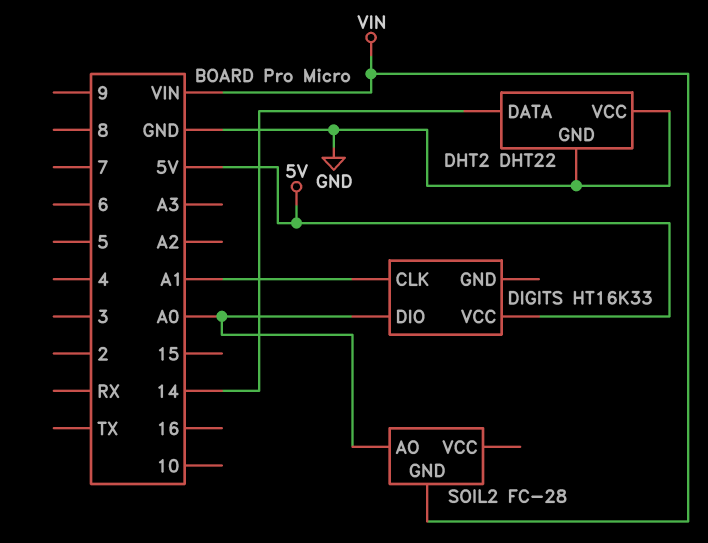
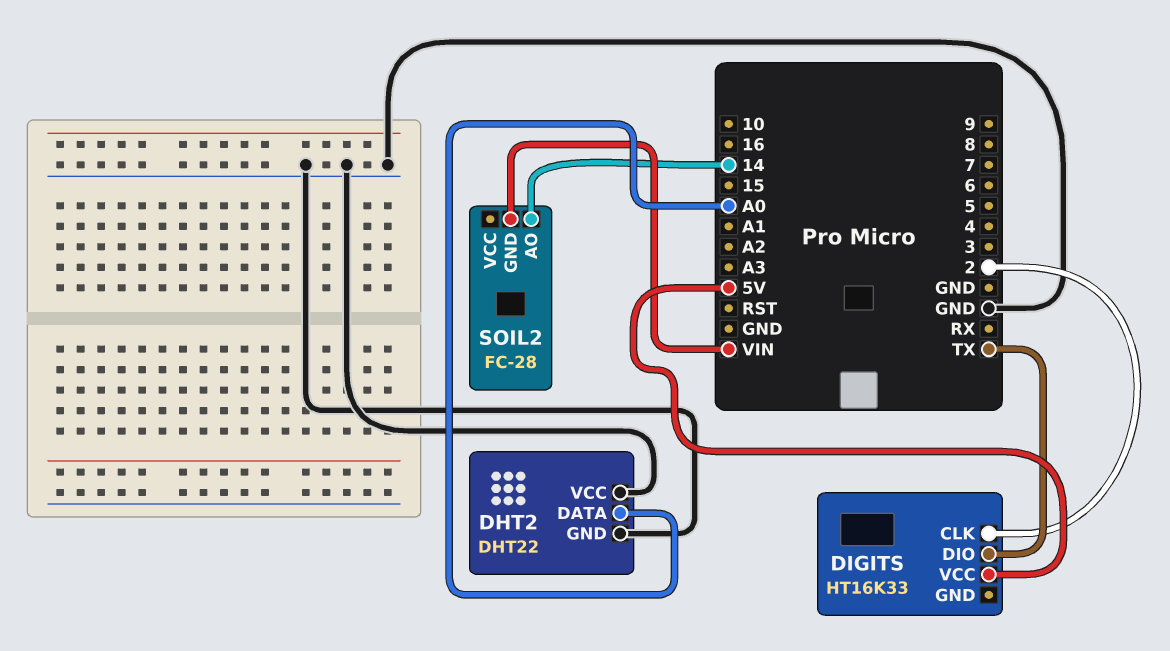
DHT2 pin DATA: 14 -> A0
DIGITS pin CLK: A1 -> 2
DIGITS pin DIO: A0 -> TX
SOIL2 pin AO: A0 -> 14

